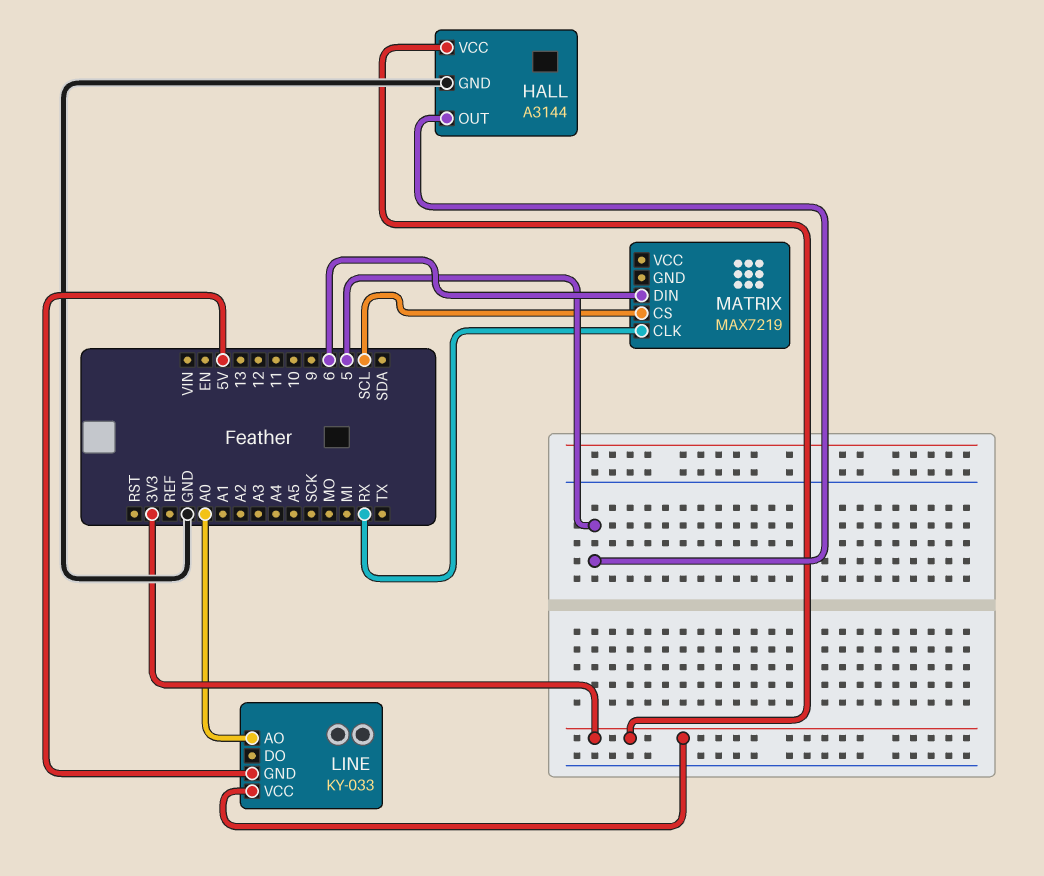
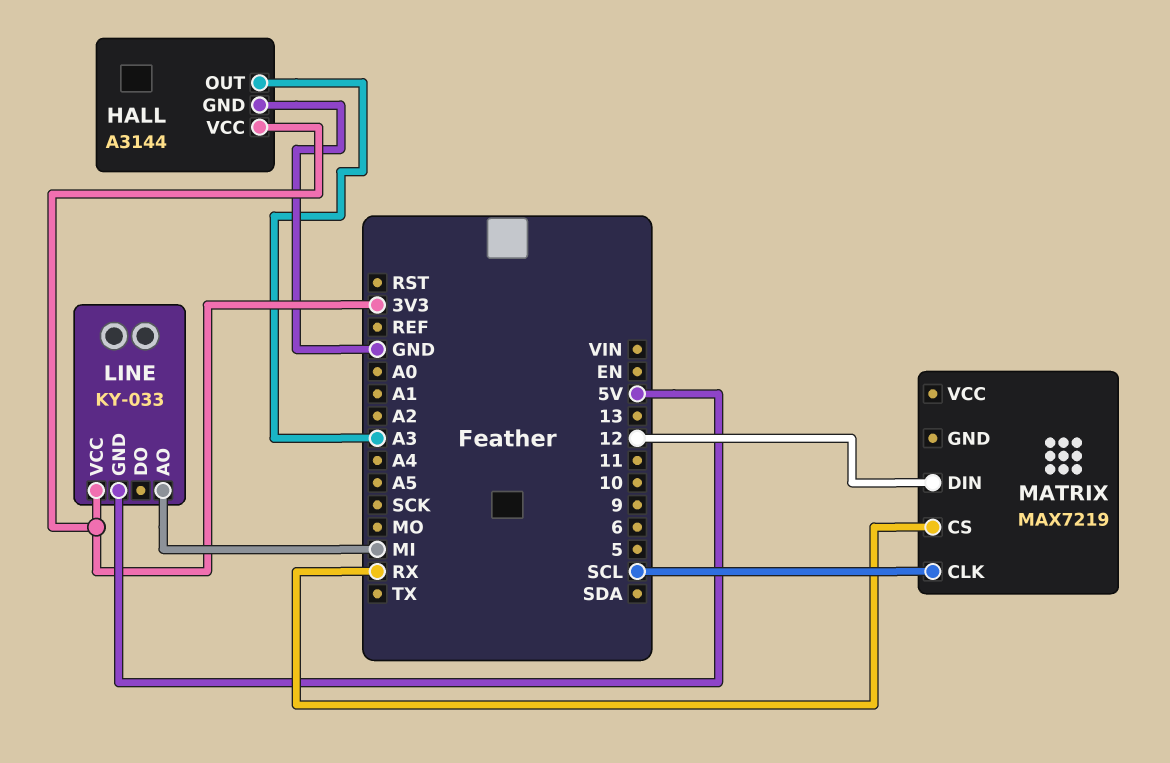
HALL pin OUT: 5 -> A3
LINE pin AO: A0 -> MI
MATRIX pin CLK: RX -> SCL
MATRIX pin CS: SCL -> RX
MATRIX pin DIN: 6 -> 12

